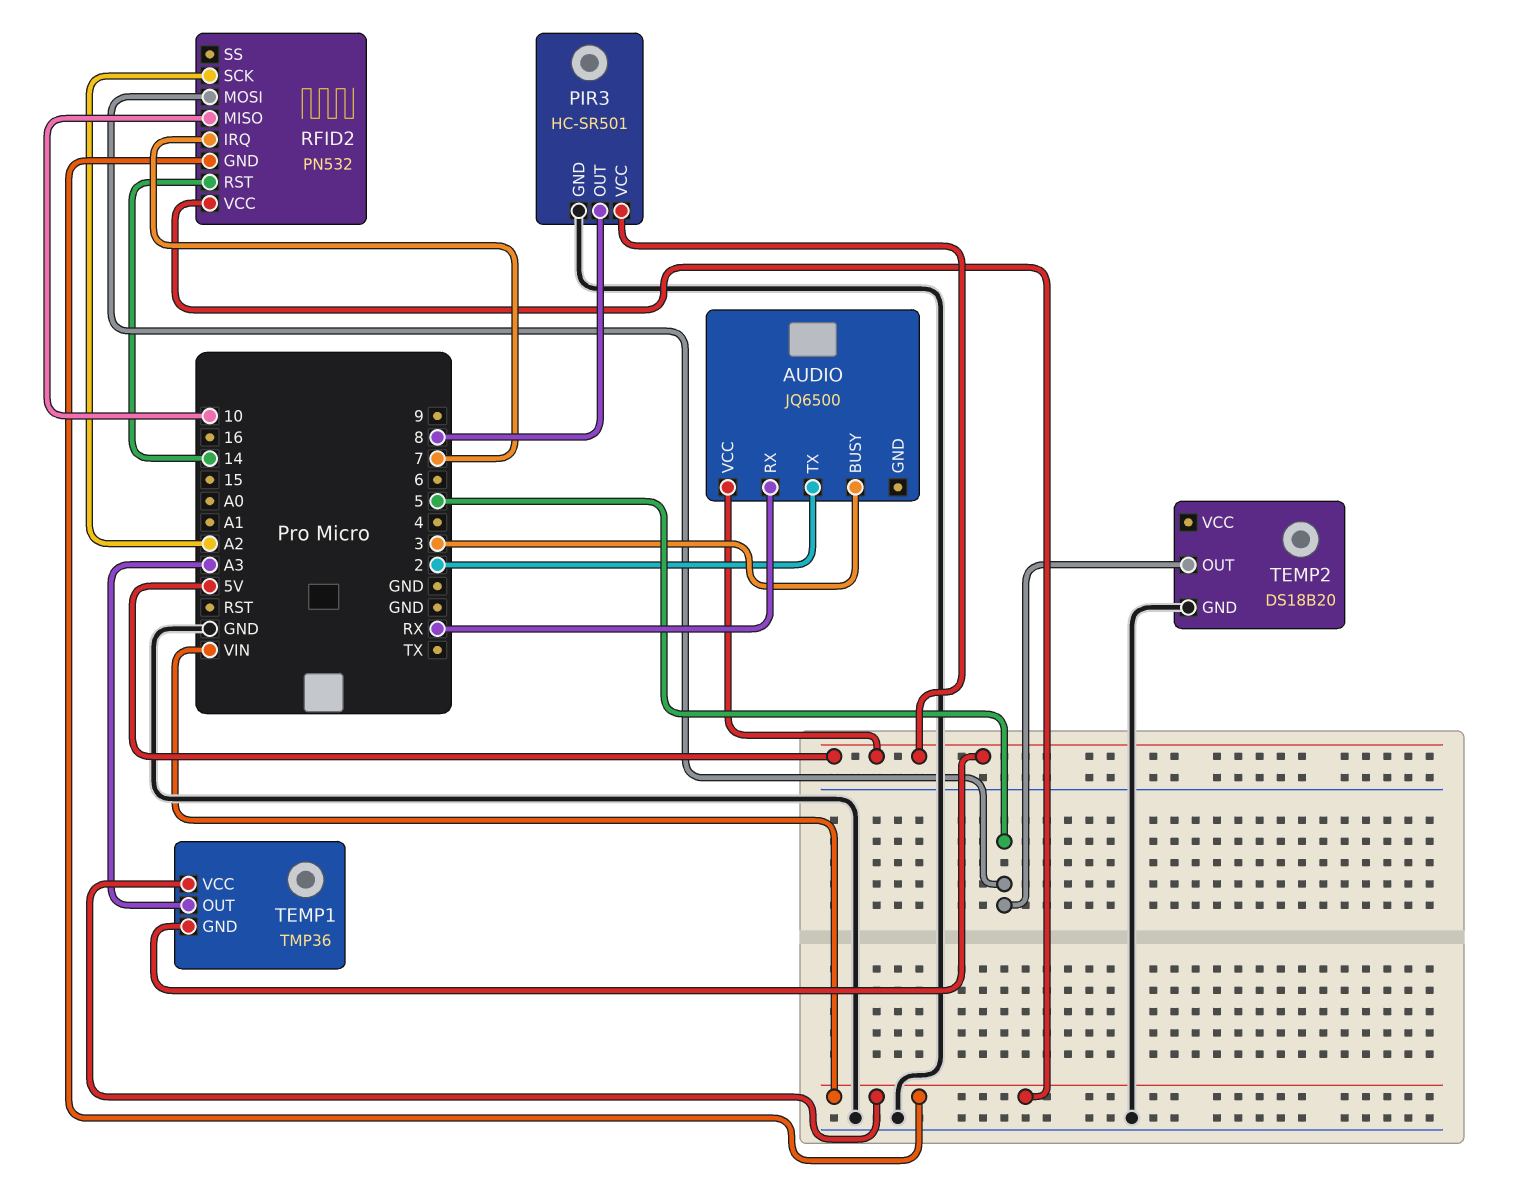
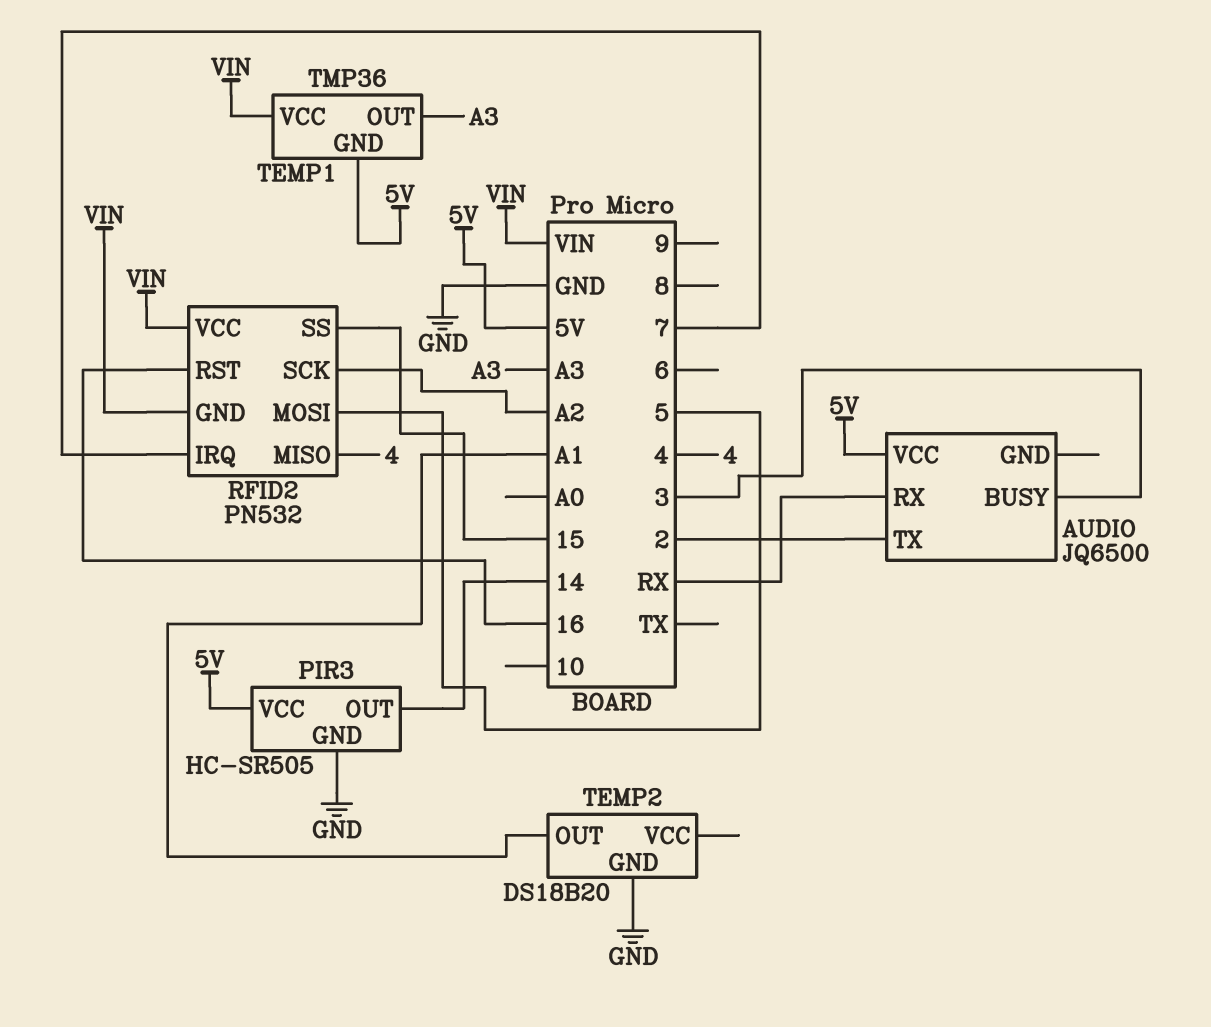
PIR3: HC-SR501 -> HC-SR505
PIR3 pin OUT: 8 -> 14
RFID2 pin MISO: 10 -> 4
RFID2 pin RST: 14 -> 16
RFID2 pin SS: none -> 15
TEMP2 pin OUT: 5 -> A1

